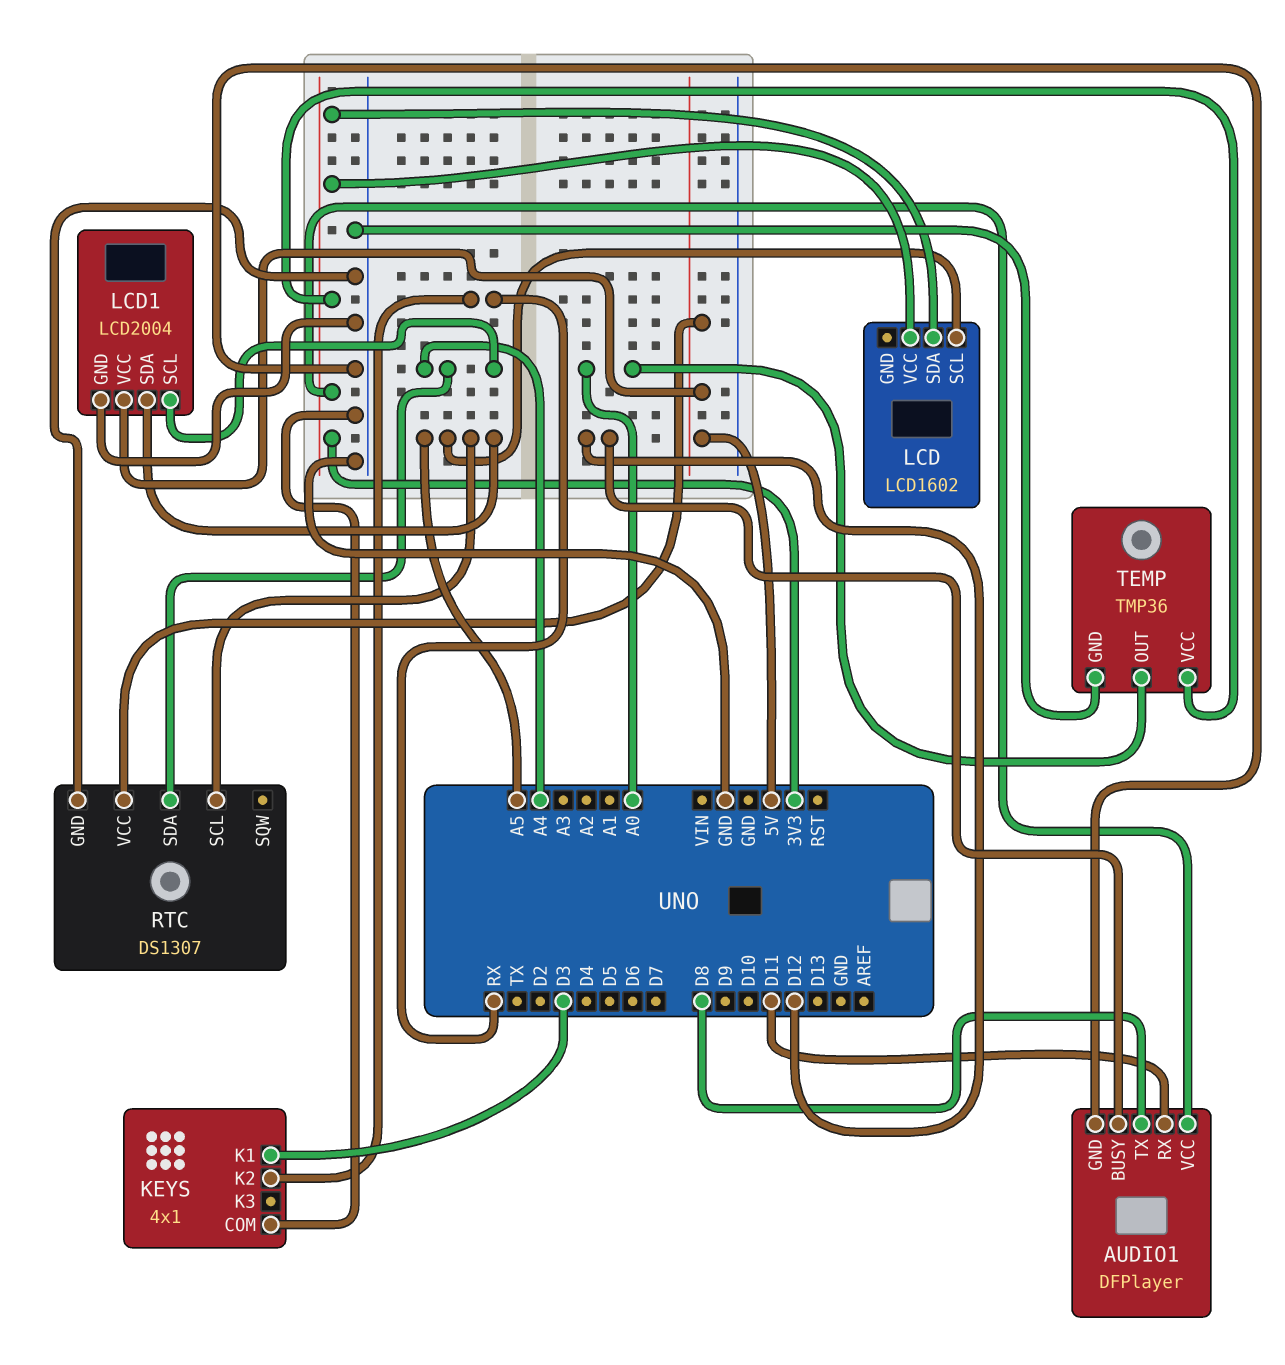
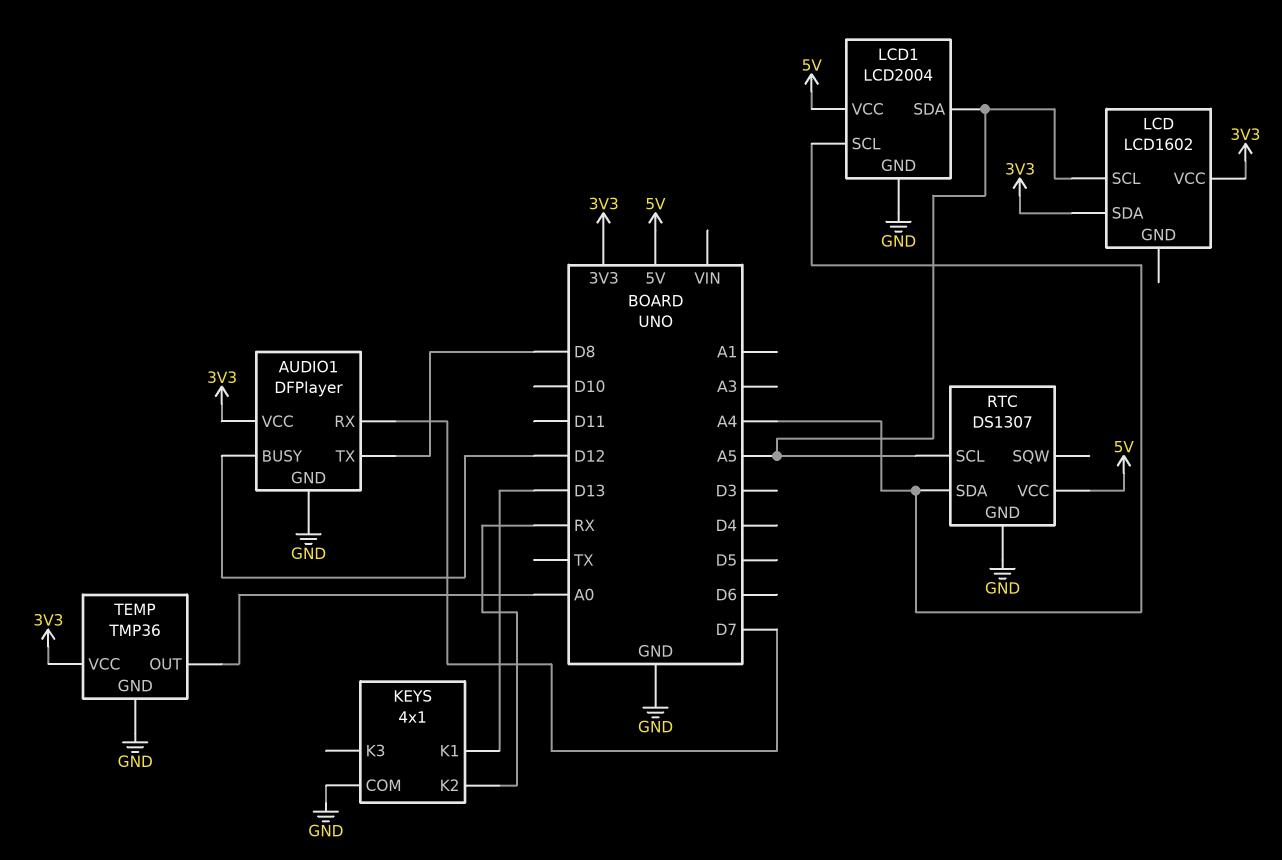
AUDIO1 pin RX: D11 -> D7
KEYS pin K1: D3 -> D13

